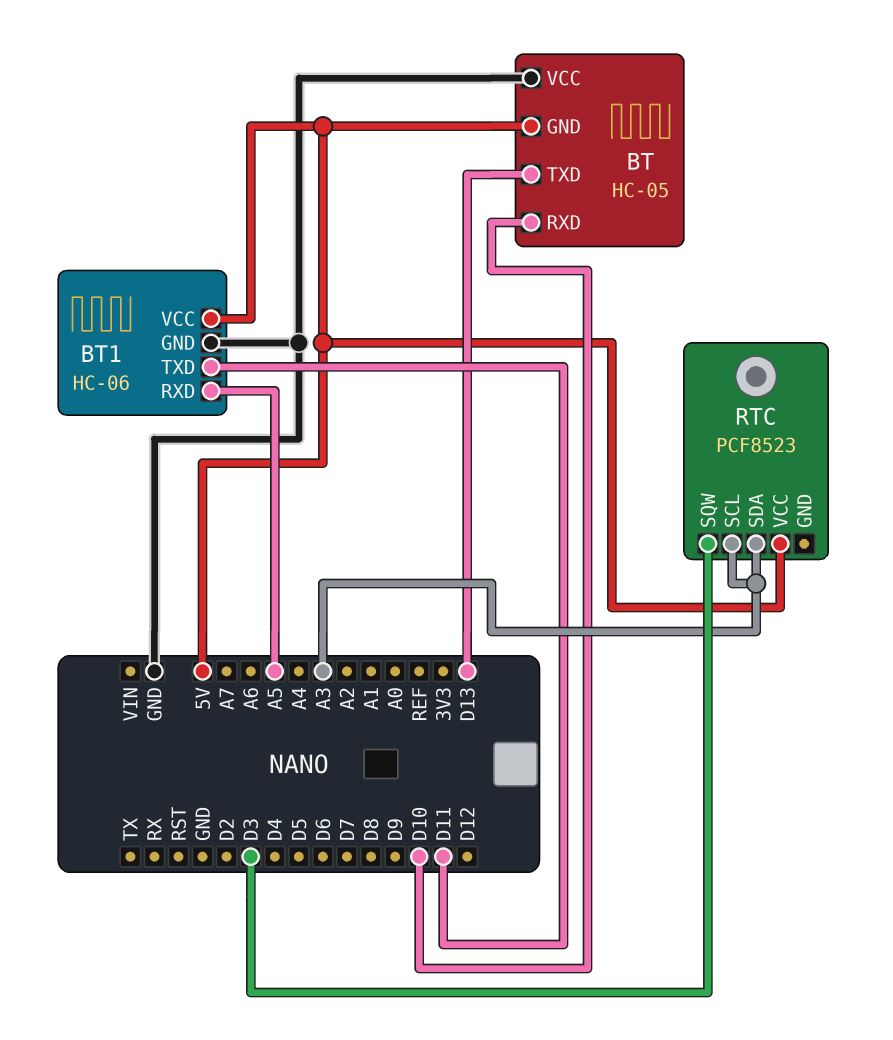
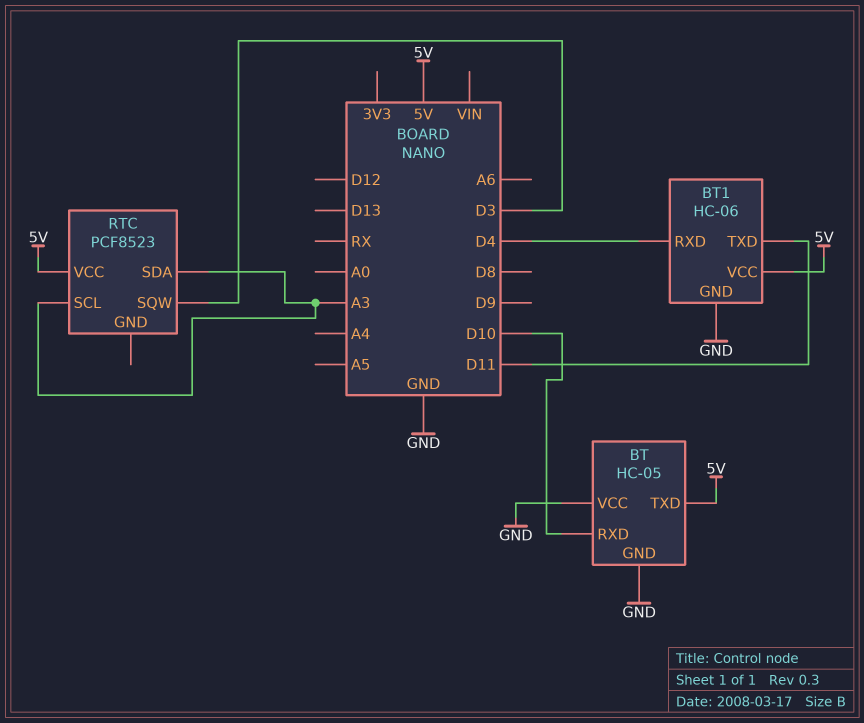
BT pin GND: 5V -> GND
BT pin TXD: D13 -> 5V
BT1 pin RXD: A5 -> D4

